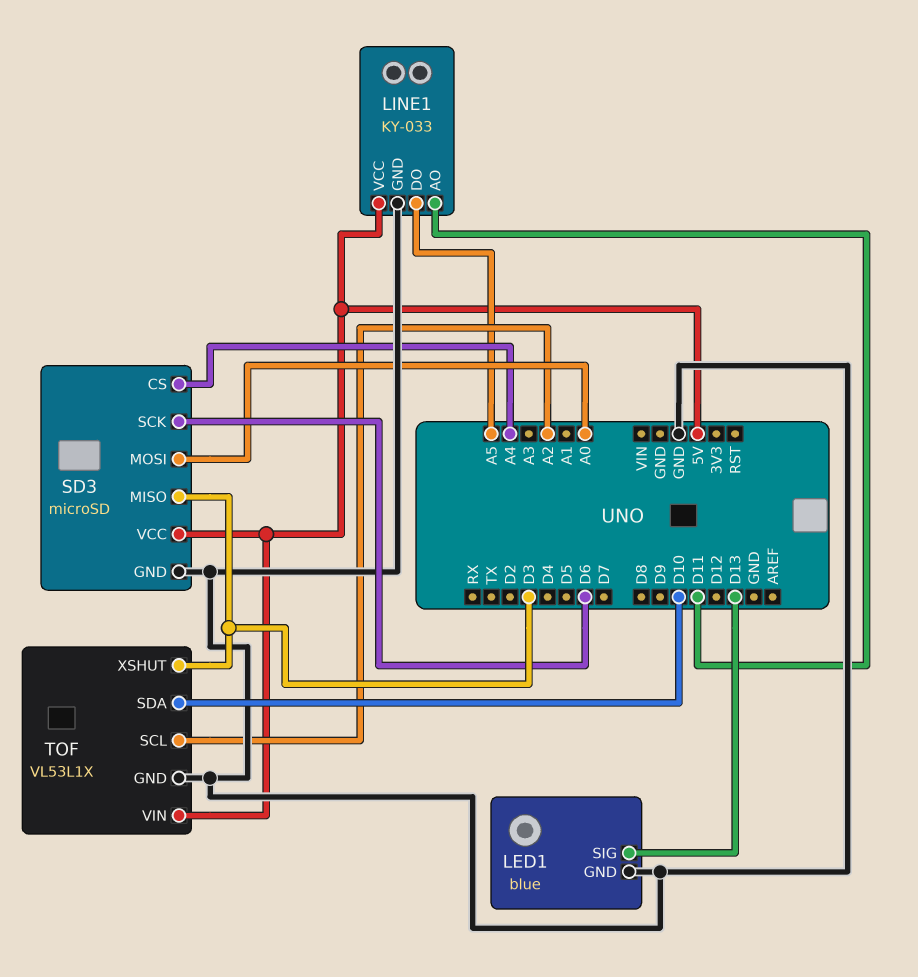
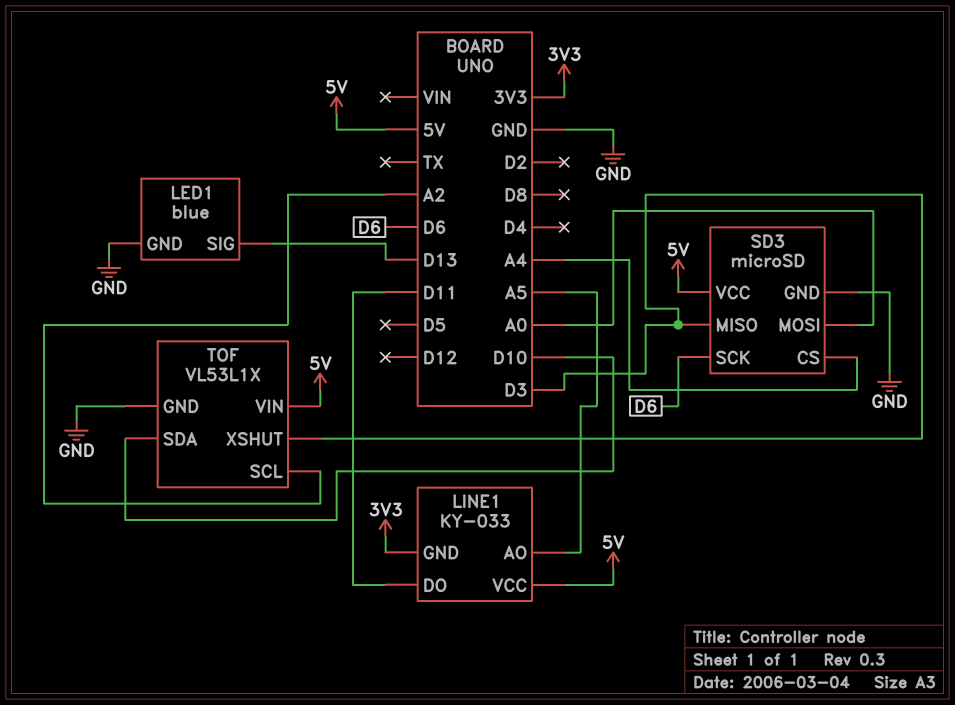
LINE1 pin AO: D11 -> A5
LINE1 pin DO: A5 -> D11
LINE1 pin GND: GND -> 3V3

